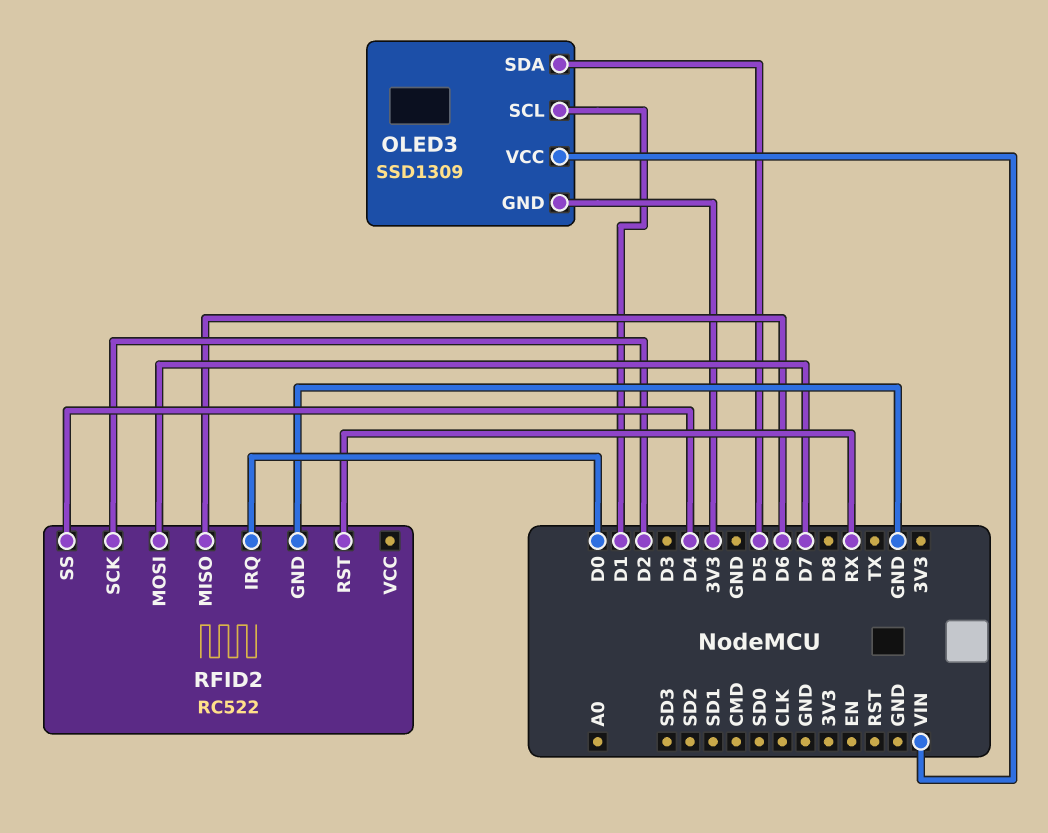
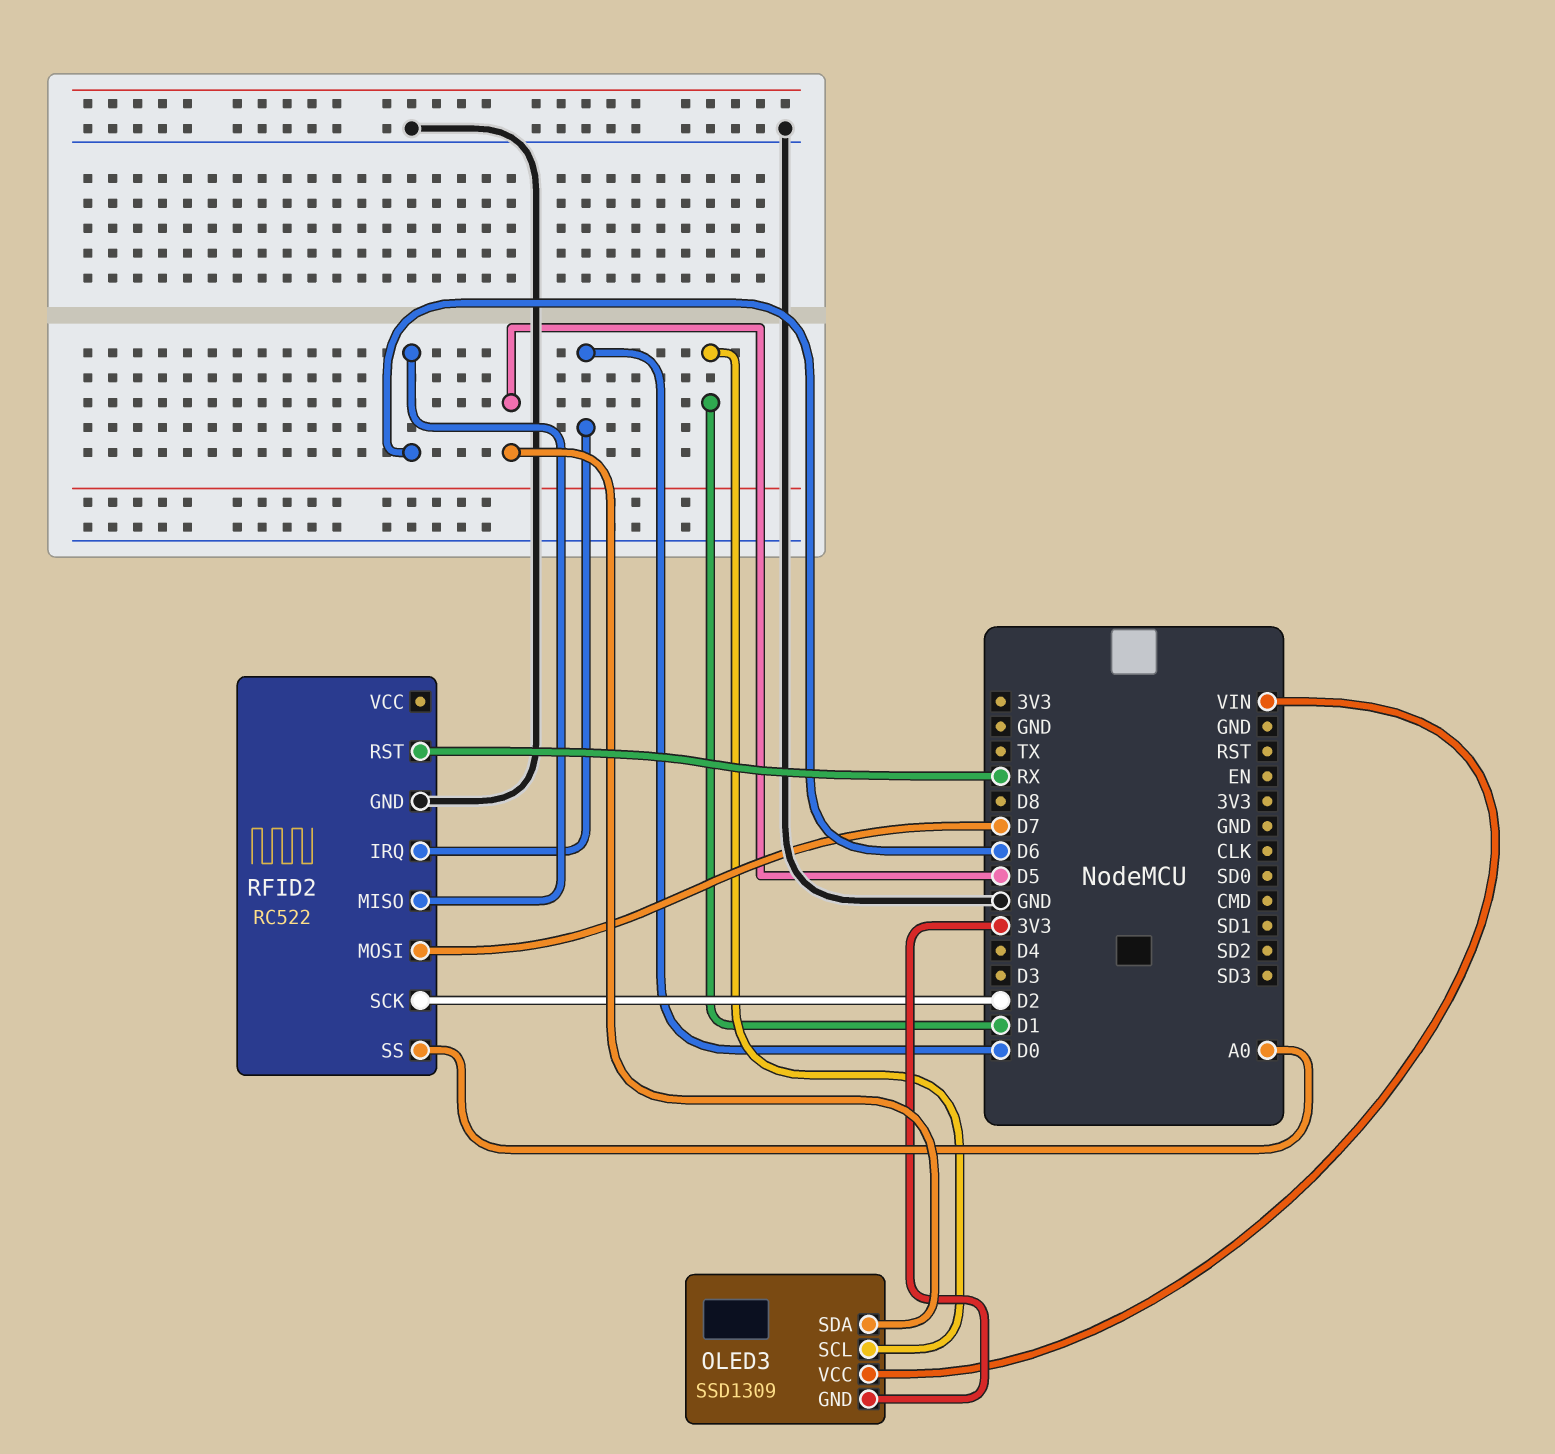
RFID2 pin SS: D4 -> A0

